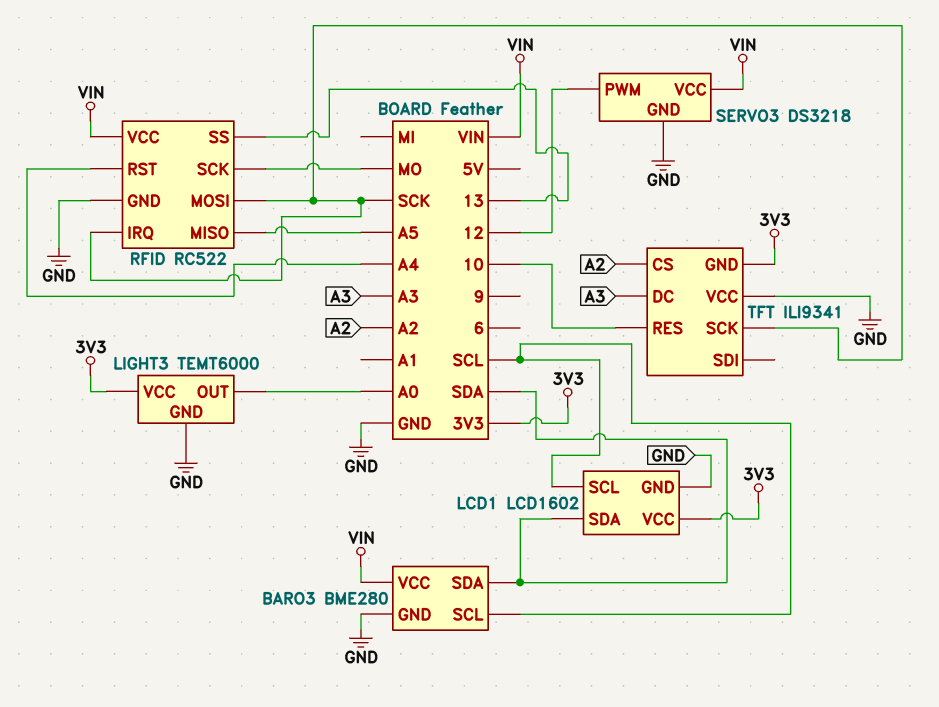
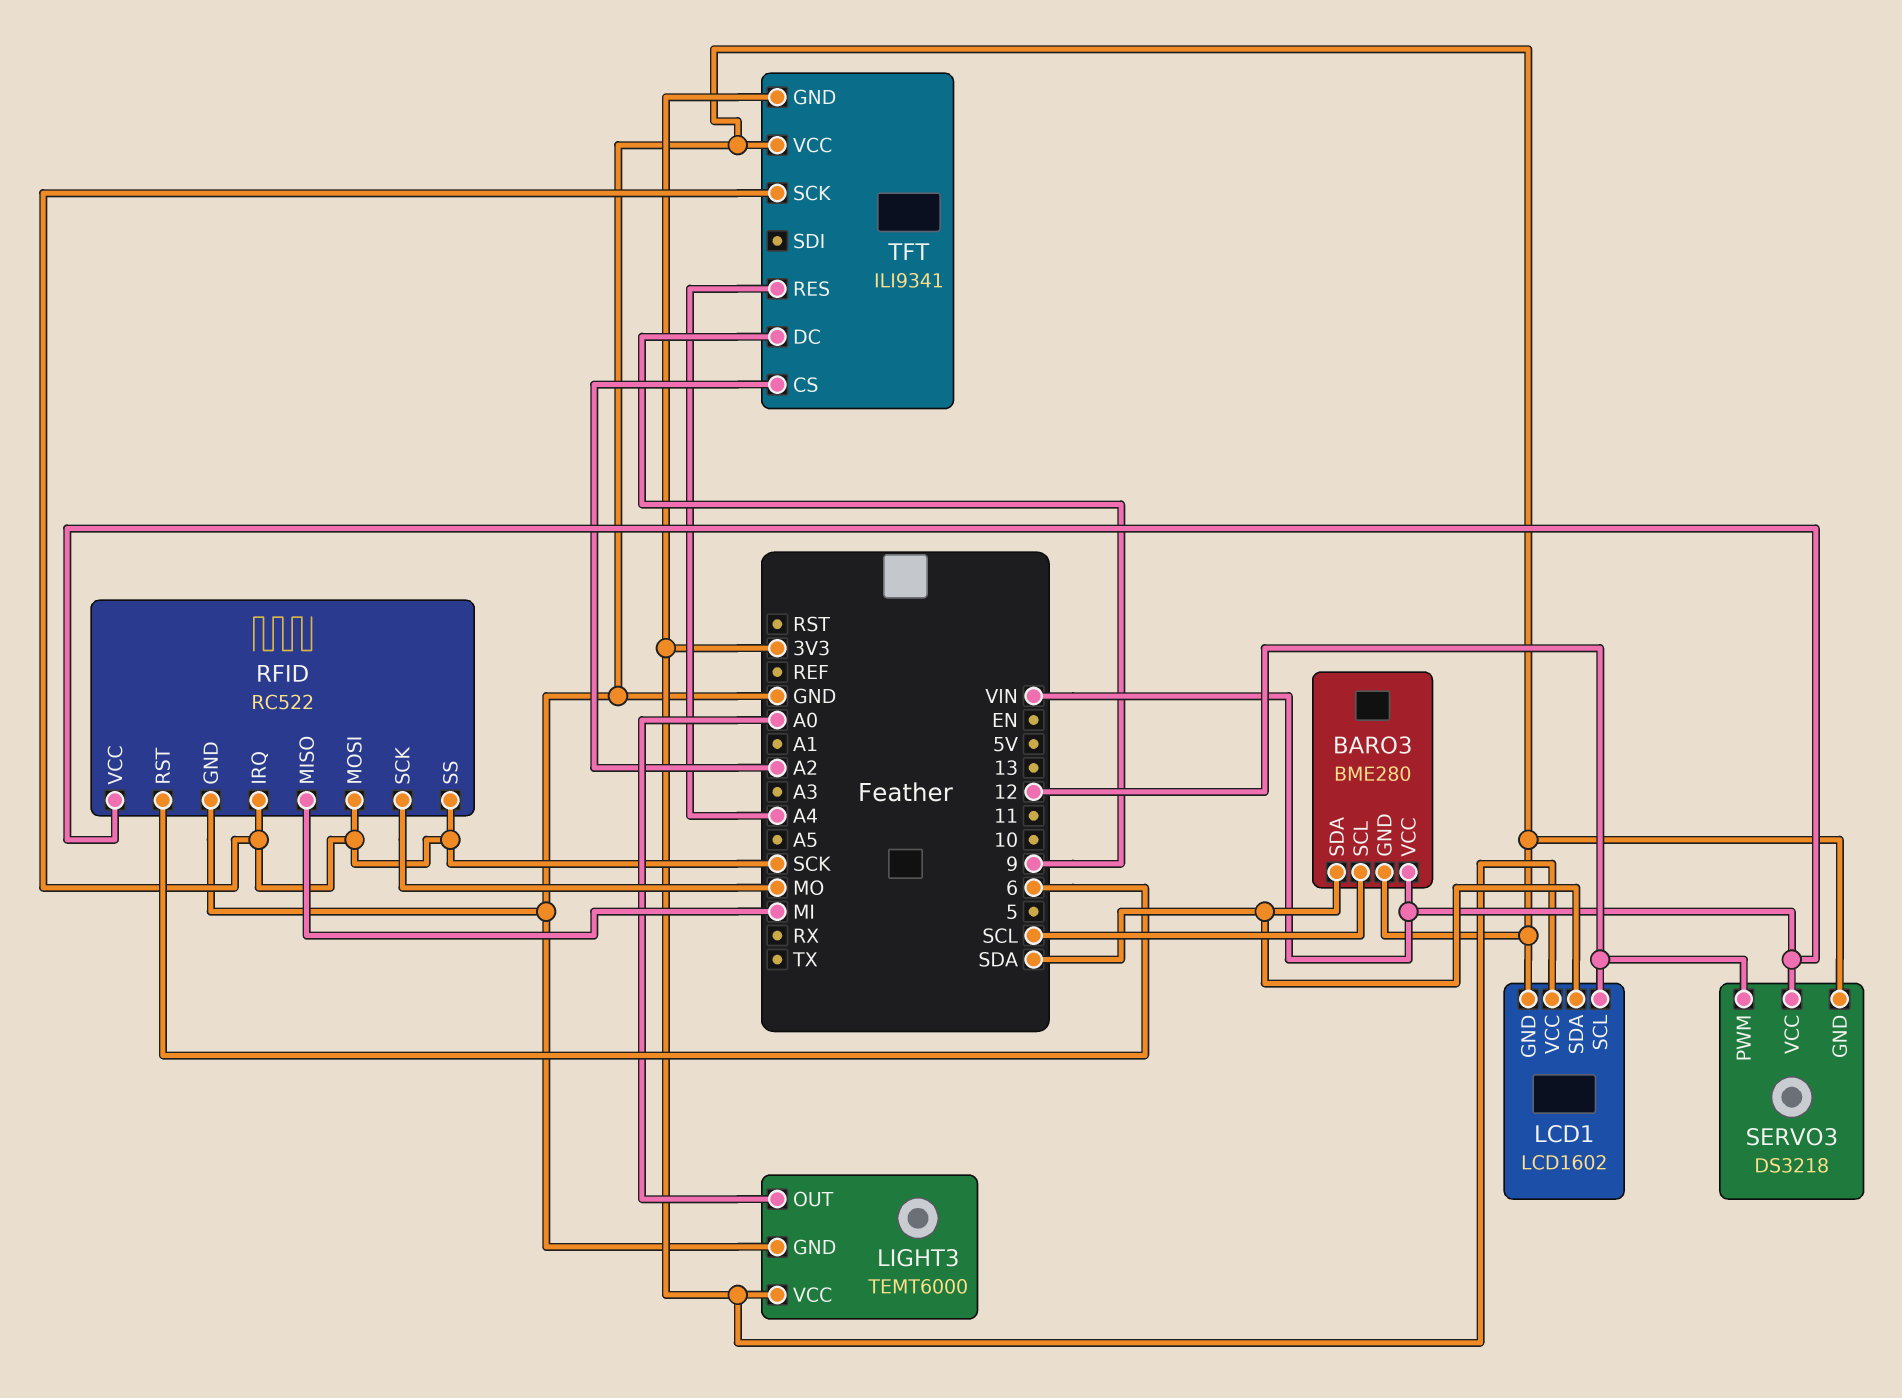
LCD1 pin SCL: SCL -> 12
RFID pin MISO: A5 -> MI
RFID pin RST: A4 -> 6
RFID pin SS: 13 -> SCK
TFT pin DC: A3 -> 9
TFT pin RES: 10 -> A4

